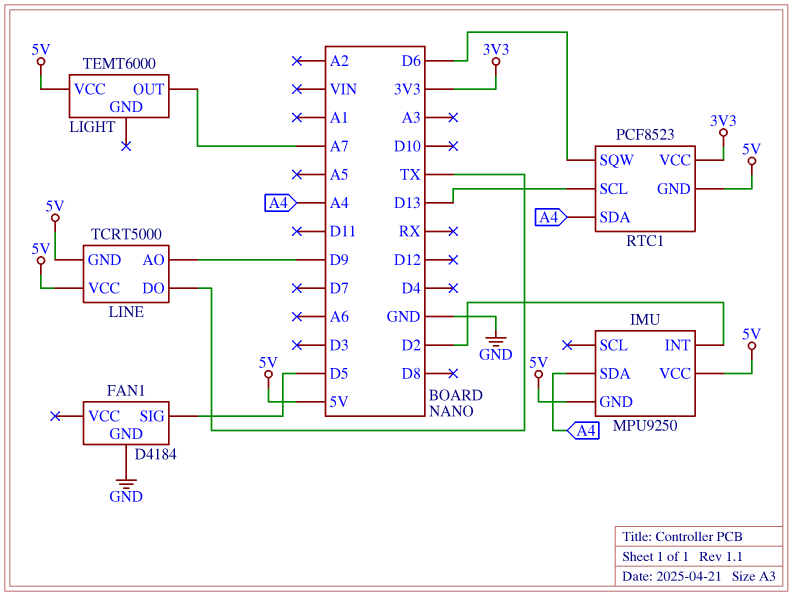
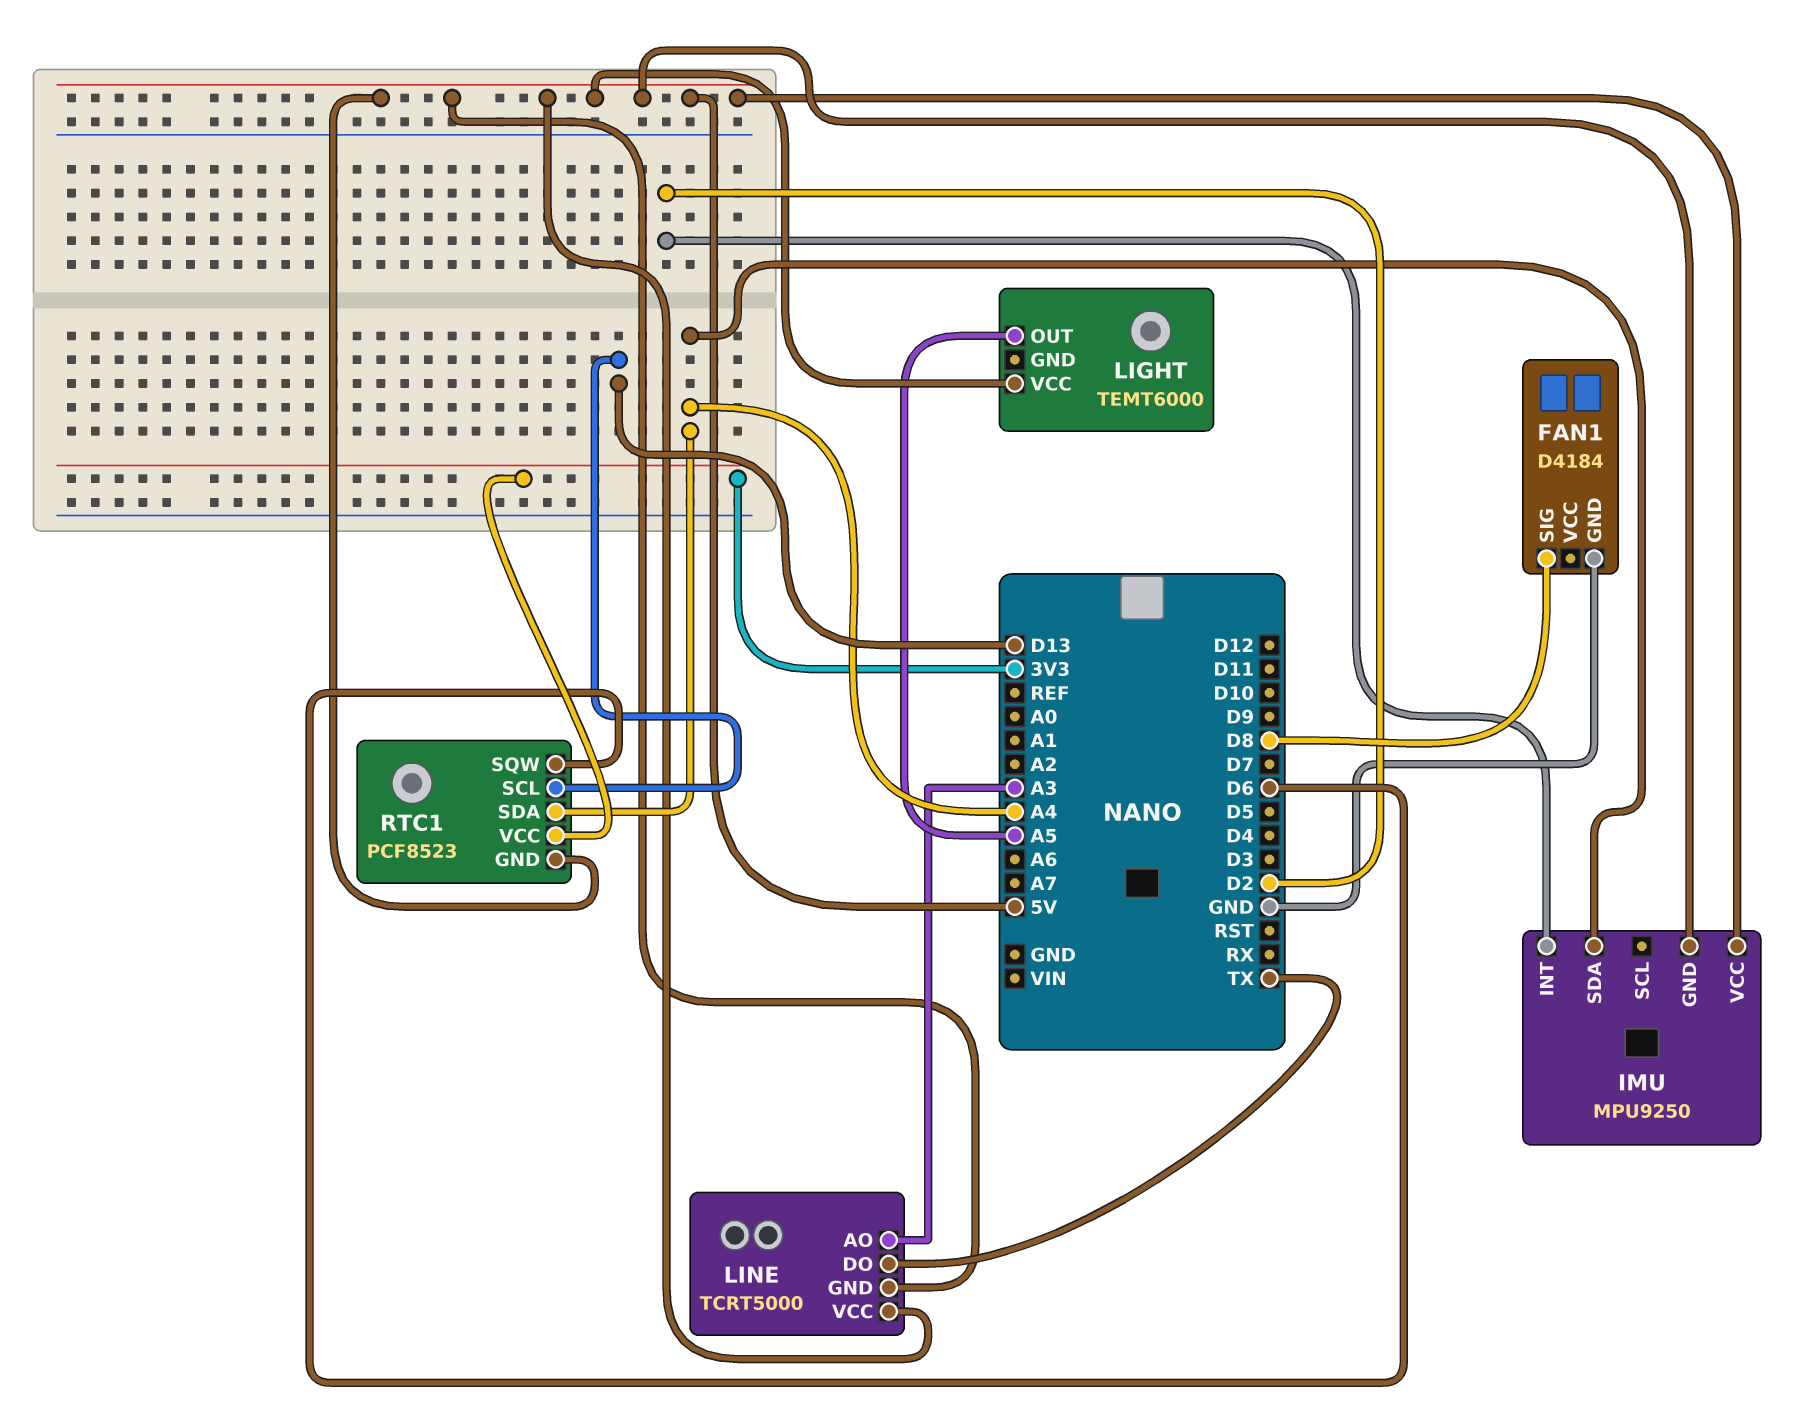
FAN1 pin SIG: D5 -> D8
LIGHT pin OUT: A7 -> A5
LINE pin AO: D9 -> A3

